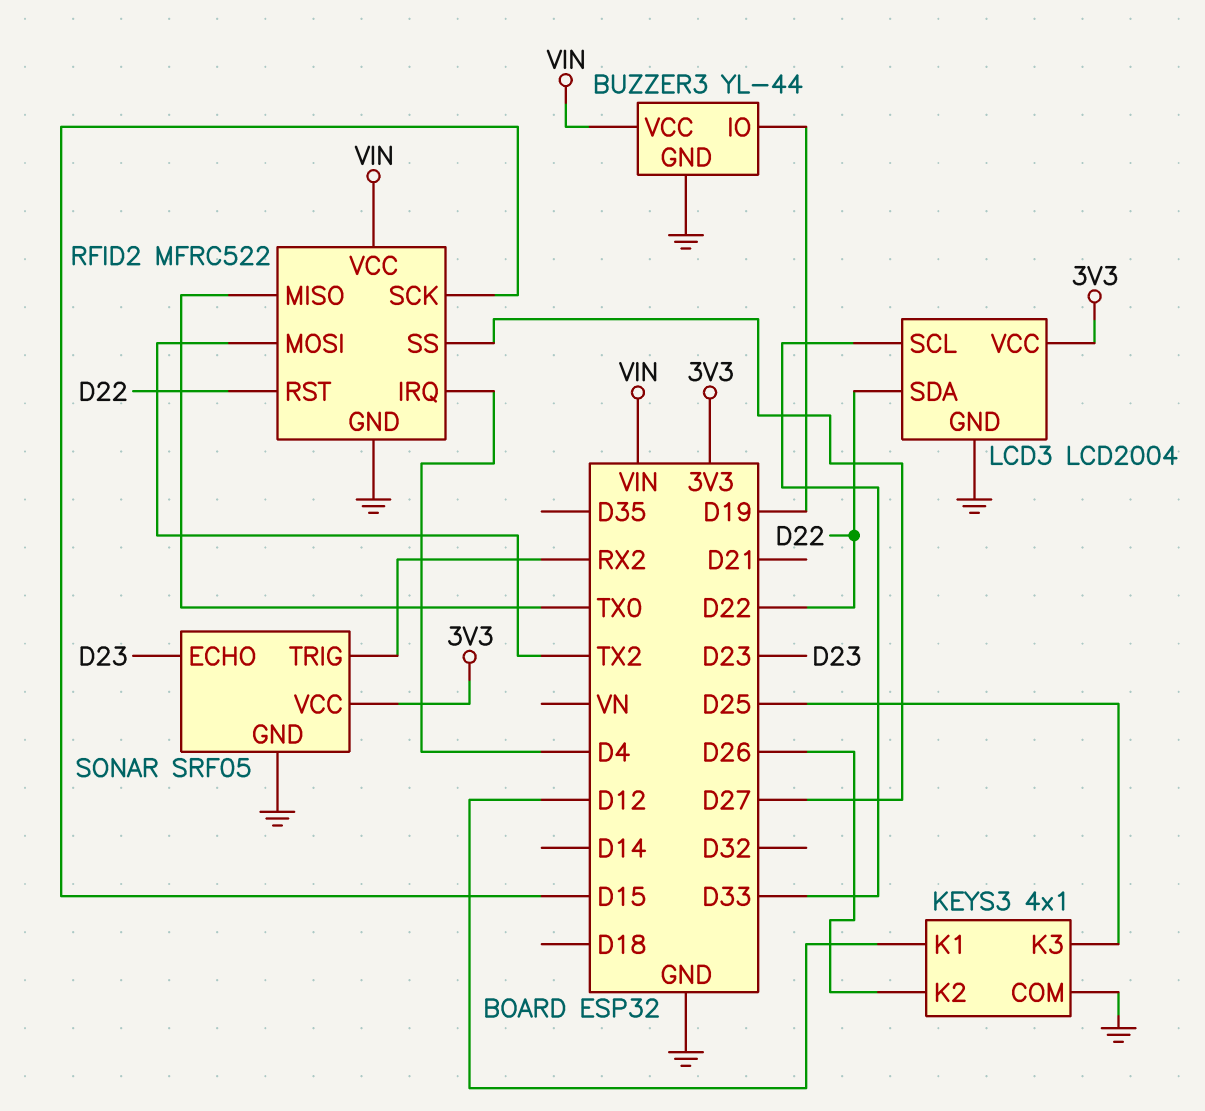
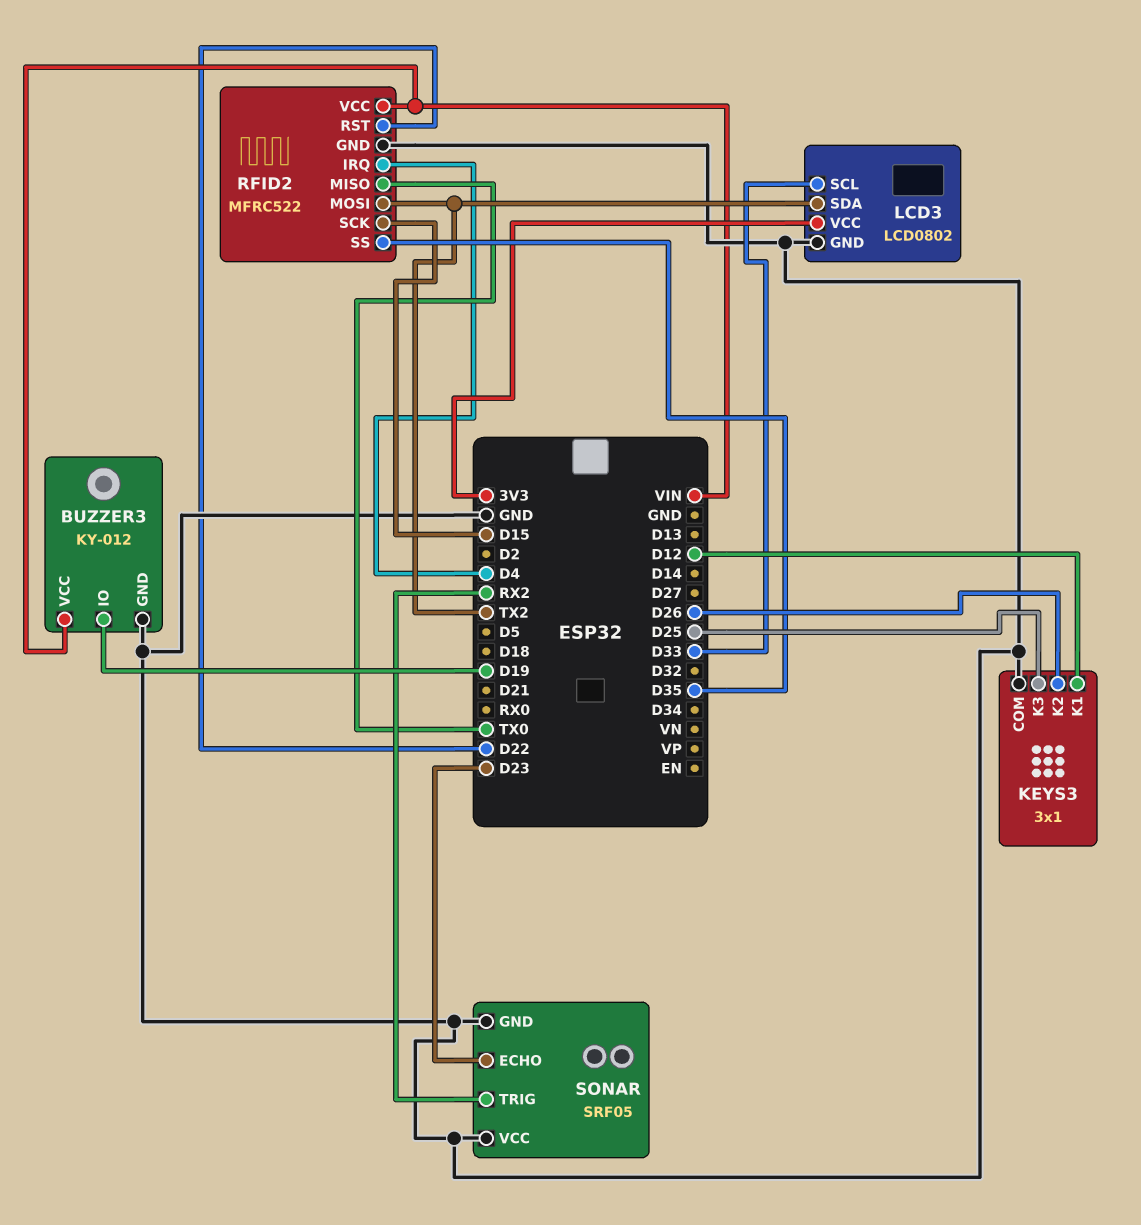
BUZZER3: YL-44 -> KY-012
KEYS3: 4x1 -> 3x1
LCD3: LCD2004 -> LCD0802
LCD3 pin SDA: D22 -> TX2
RFID2 pin SS: D27 -> D35
SONAR pin VCC: 3V3 -> GND

